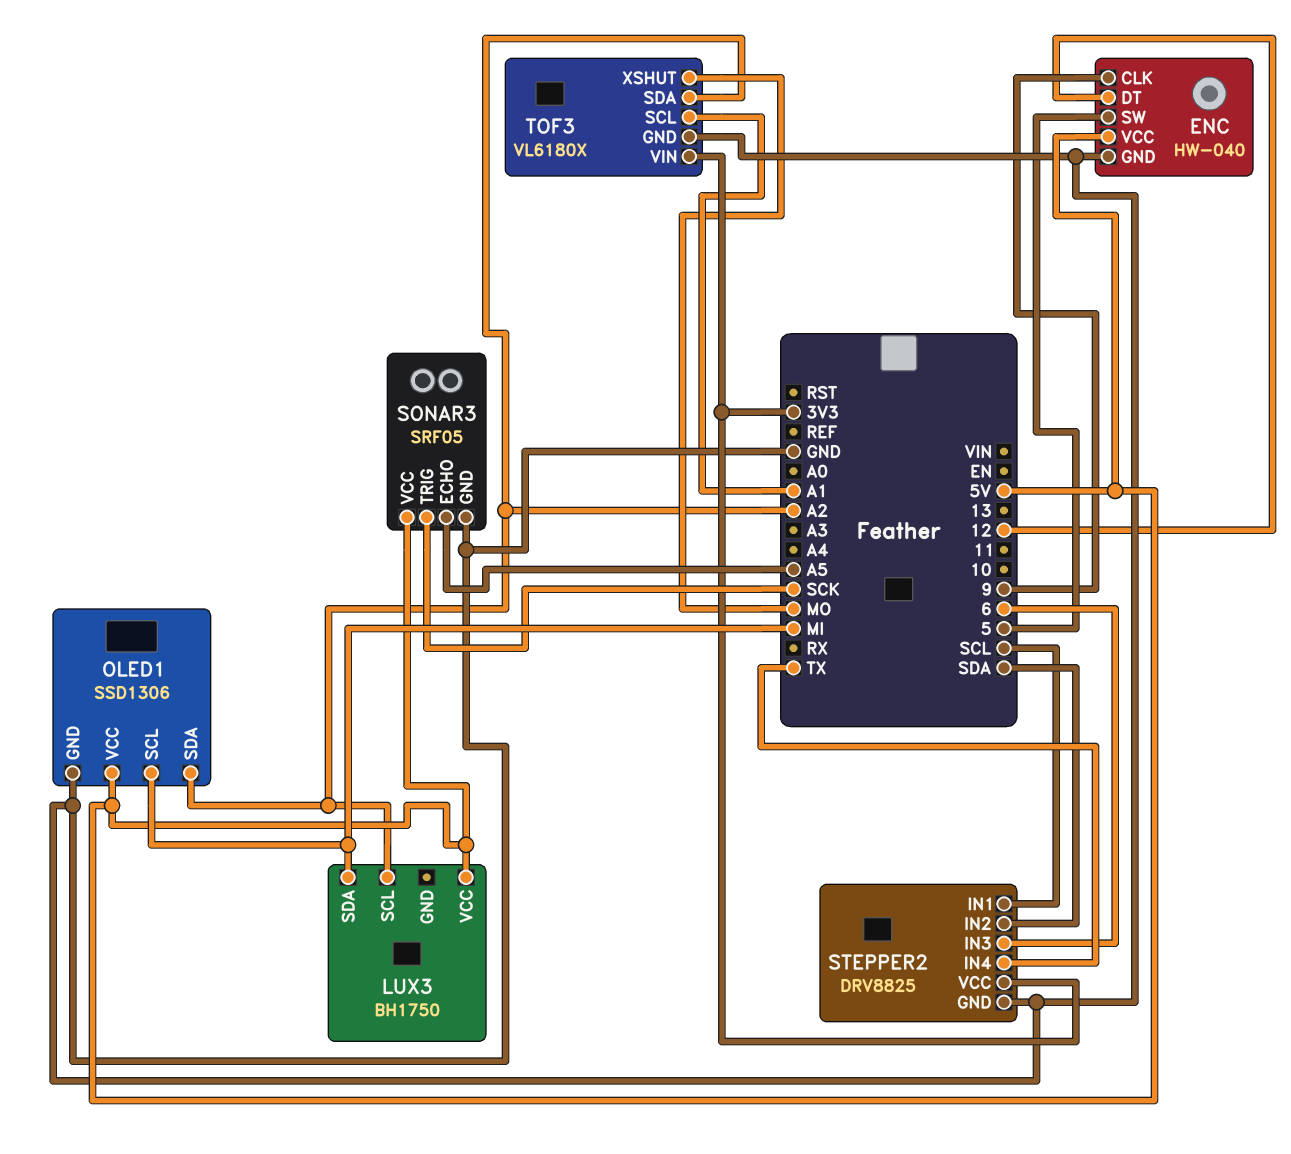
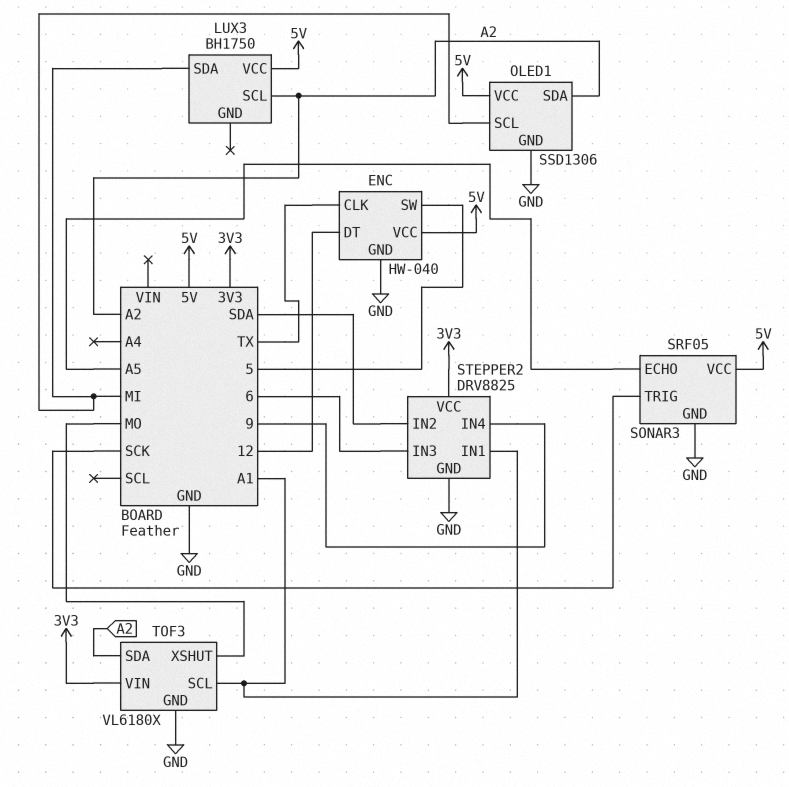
ENC pin CLK: 9 -> TX
STEPPER2 pin IN1: SCL -> A1
STEPPER2 pin IN4: TX -> 9

